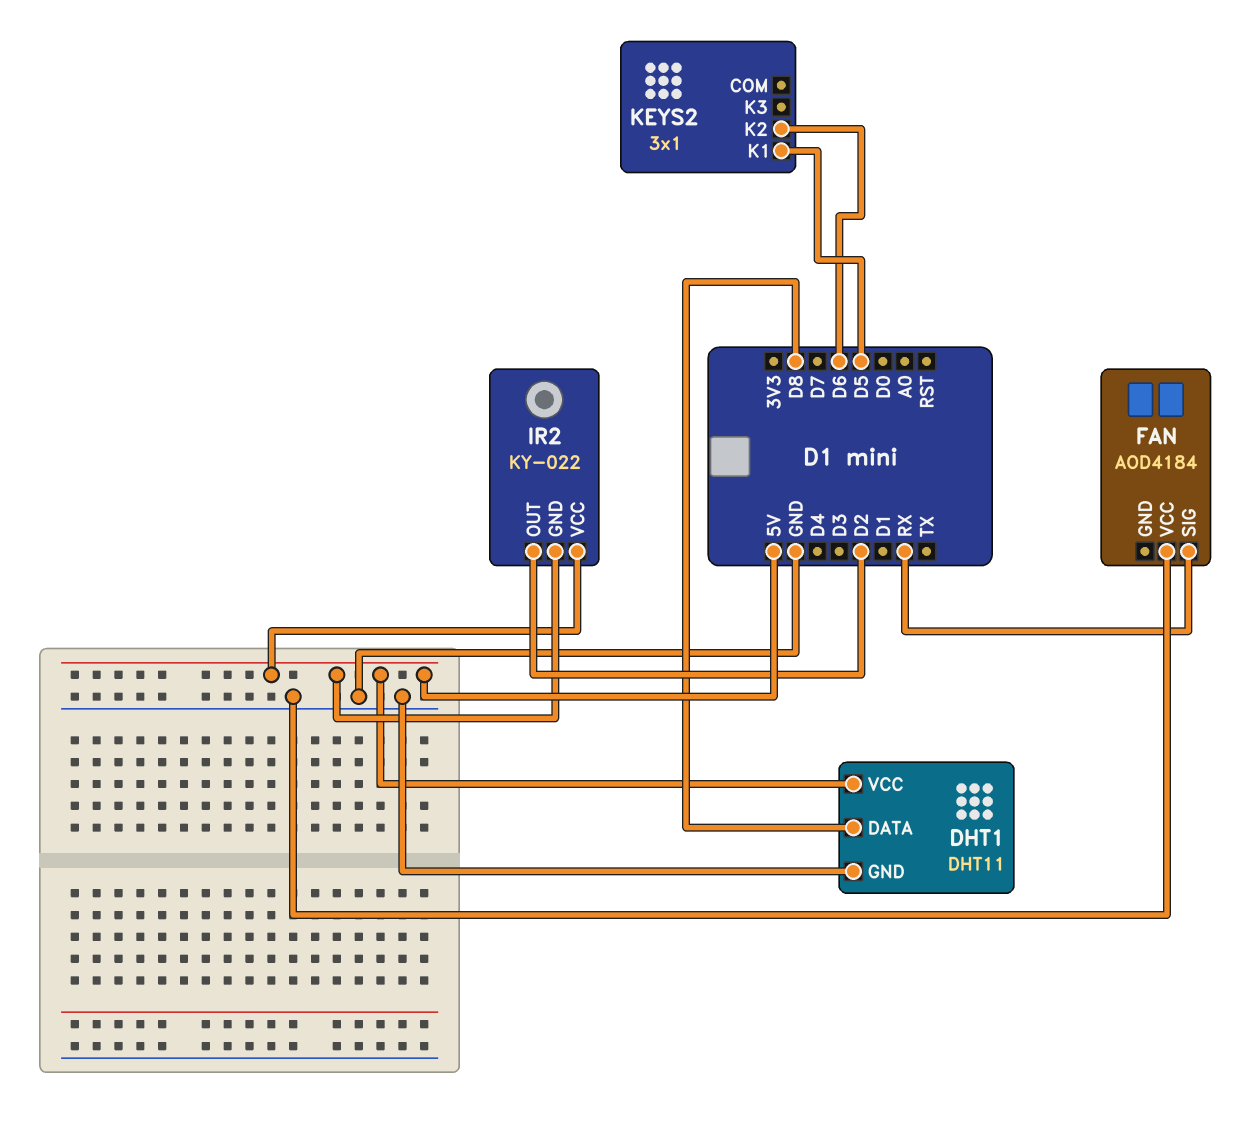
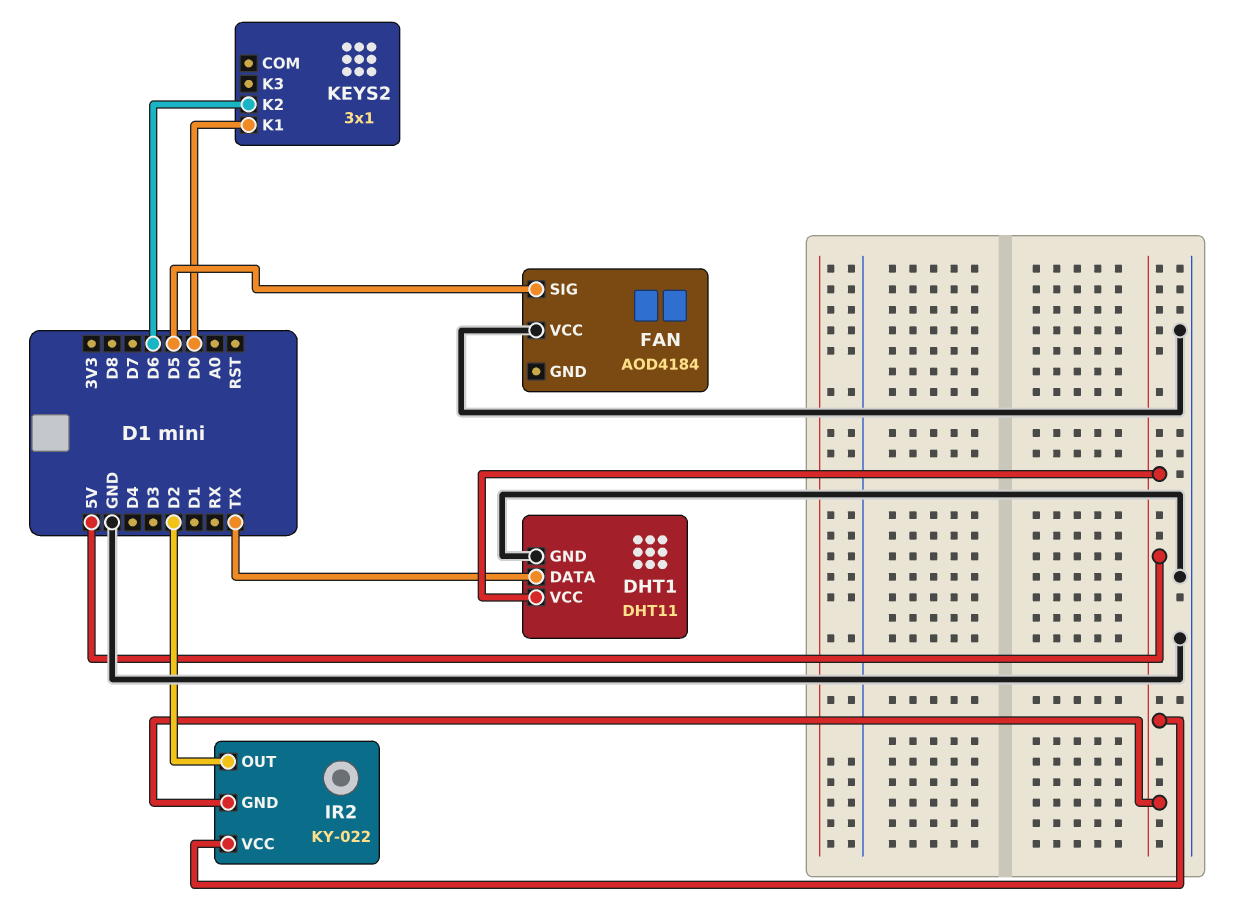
DHT1 pin DATA: D8 -> TX
FAN pin SIG: RX -> D5
KEYS2 pin K1: D5 -> D0

